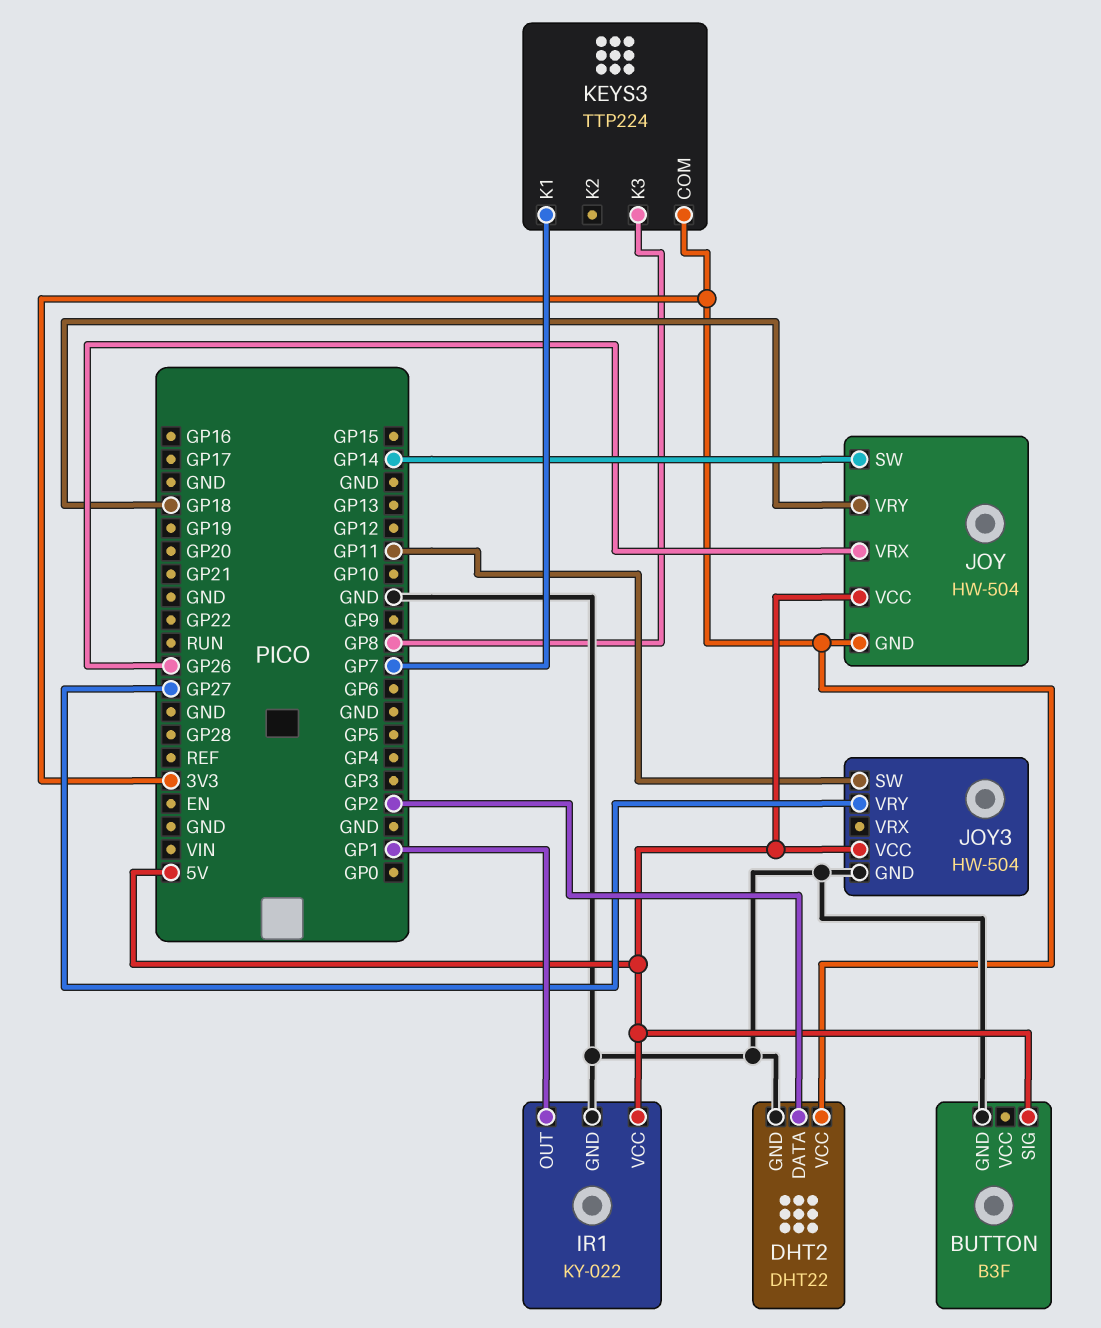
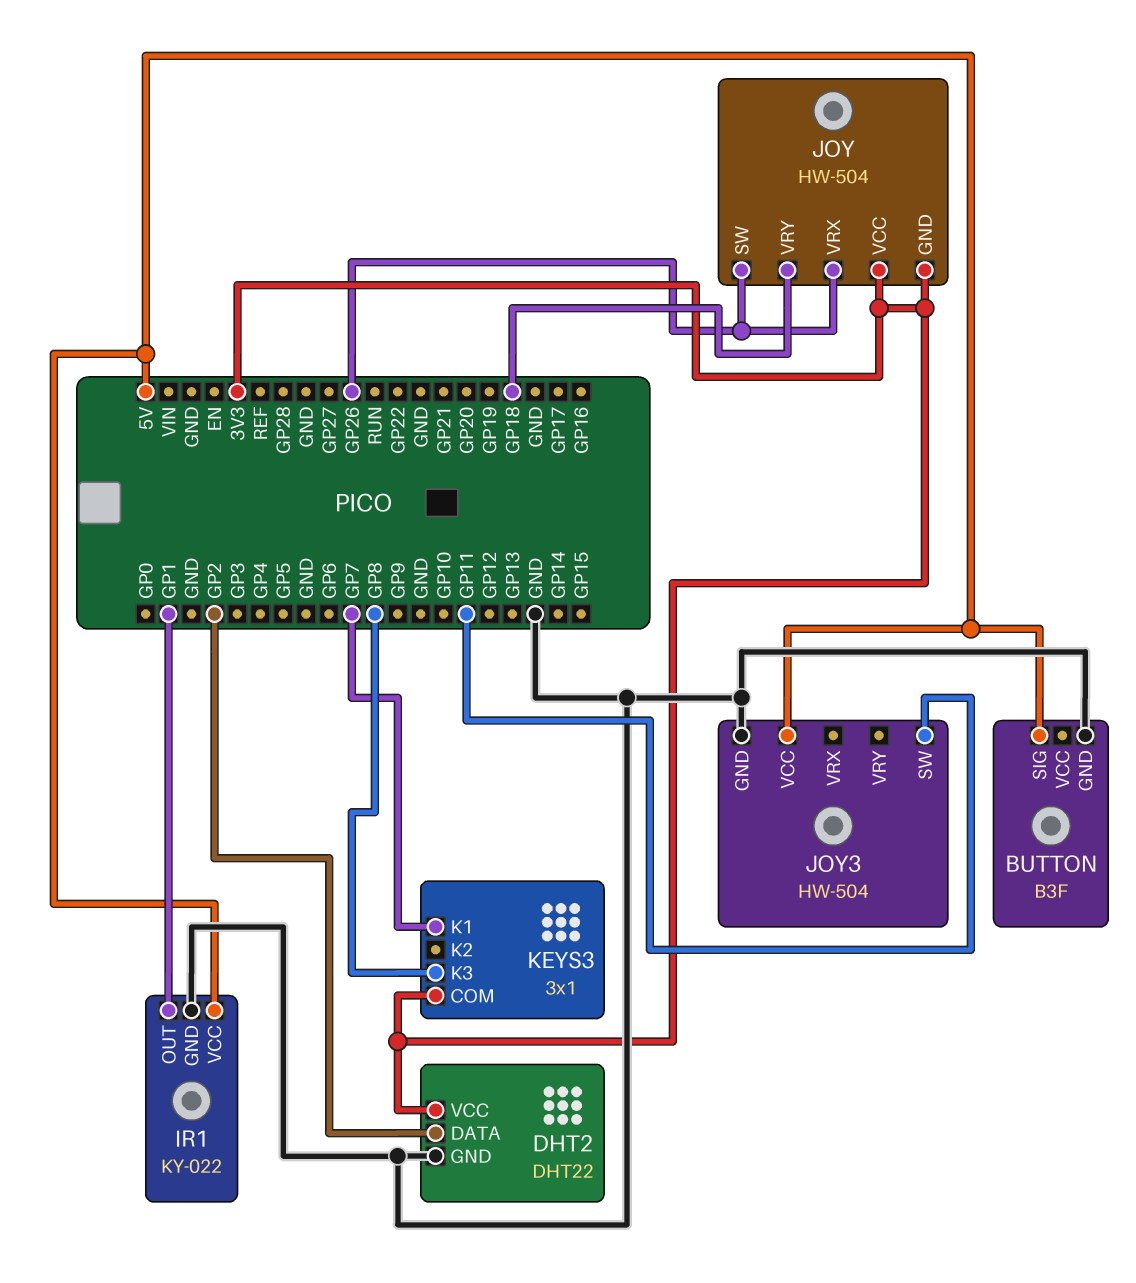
JOY pin SW: GP14 -> GP26
JOY pin VCC: 5V -> 3V3
JOY3 pin VRY: GP27 -> none
KEYS3: TTP224 -> 3x1

